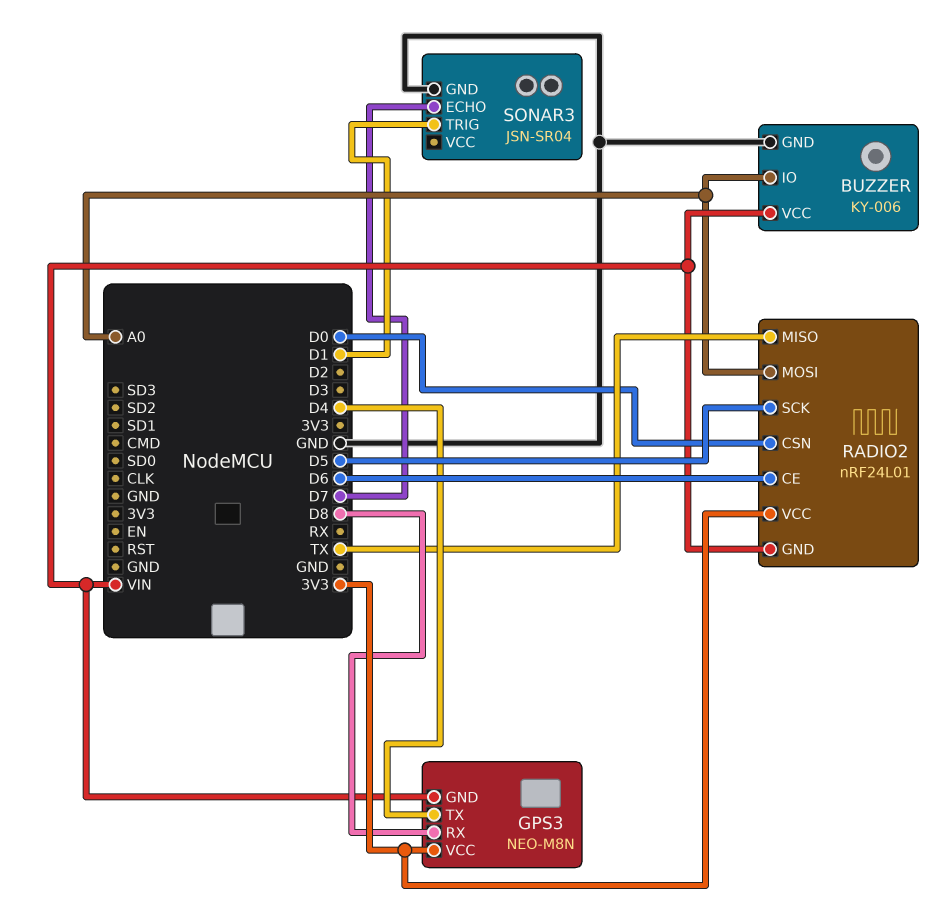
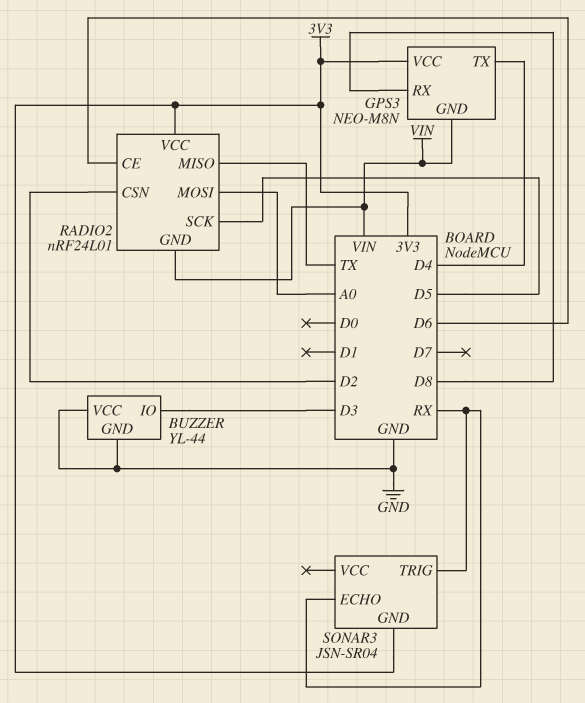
BUZZER: KY-006 -> YL-44
BUZZER pin IO: A0 -> D3
BUZZER pin VCC: VIN -> GND
RADIO2 pin CSN: D0 -> D2
SONAR3 pin ECHO: D7 -> RX
SONAR3 pin GND: GND -> 3V3
SONAR3 pin TRIG: D1 -> RX

